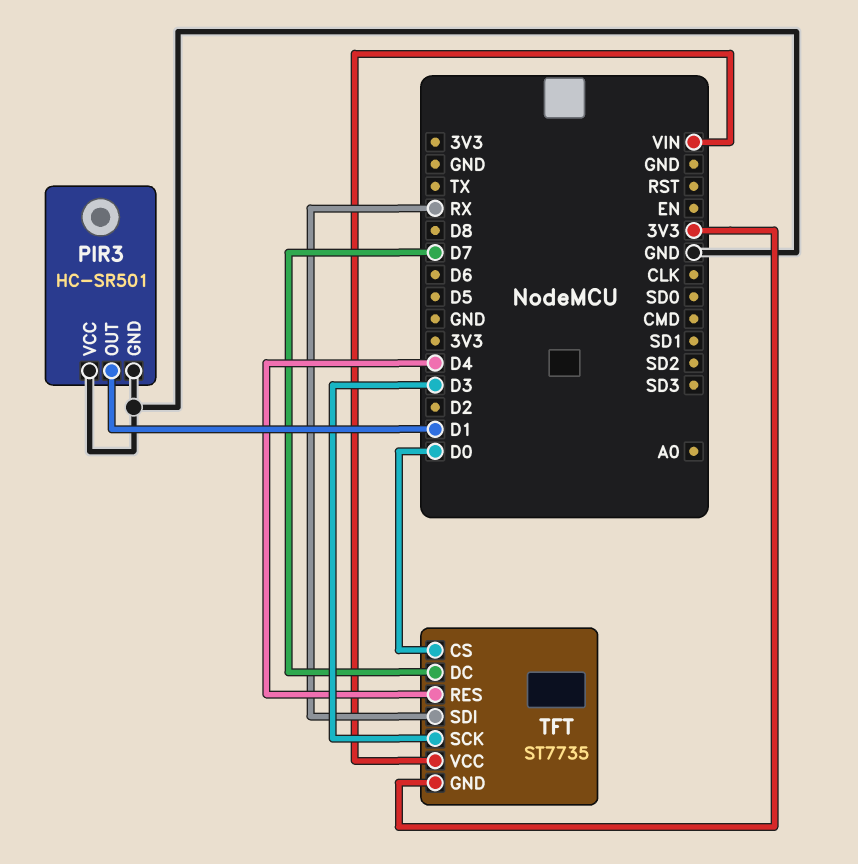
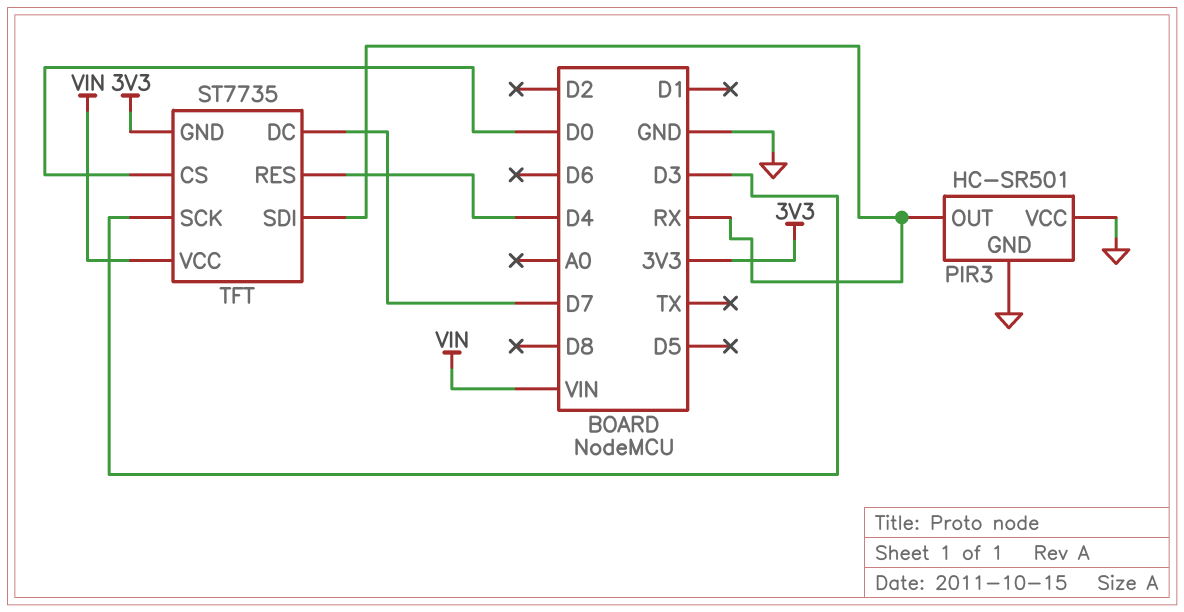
PIR3 pin OUT: D1 -> RX

